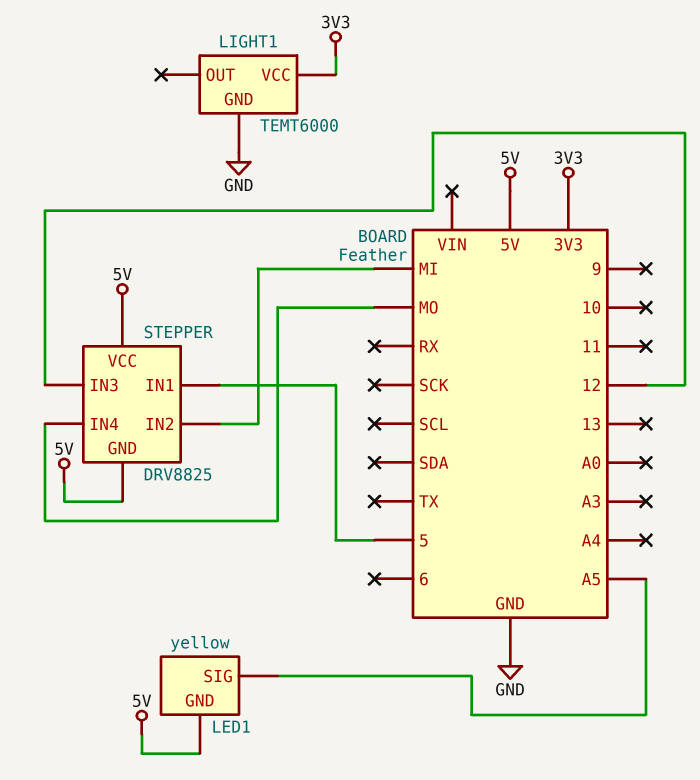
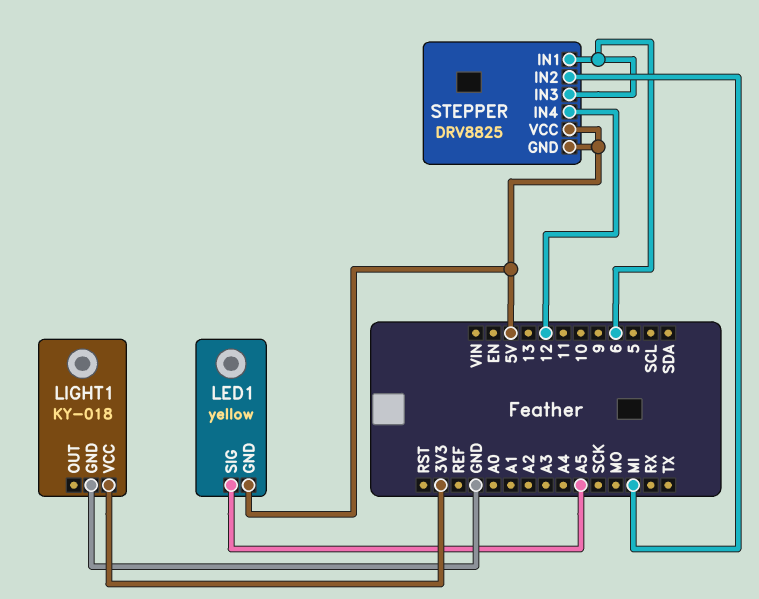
LIGHT1: TEMT6000 -> KY-018
STEPPER pin IN1: 5 -> 6
STEPPER pin IN3: 12 -> 6
STEPPER pin IN4: MO -> 12

